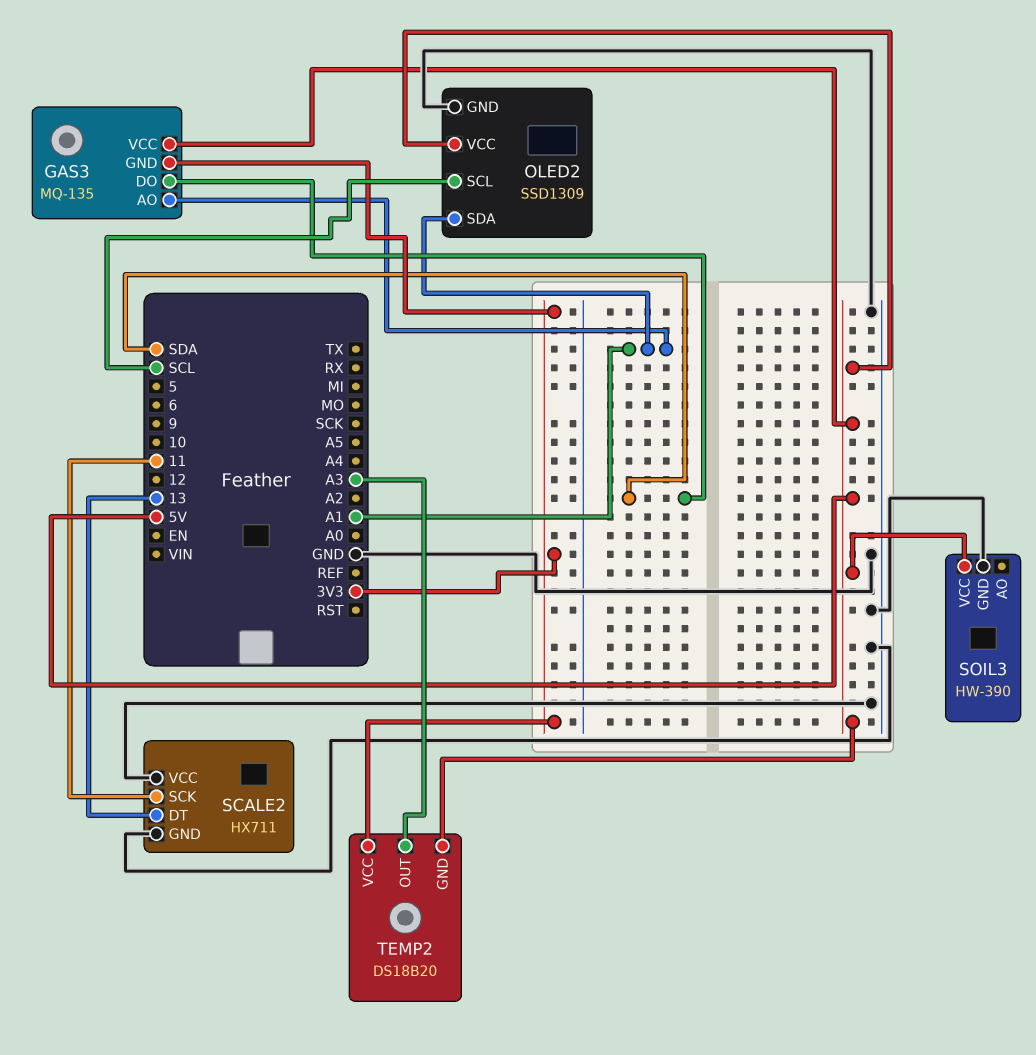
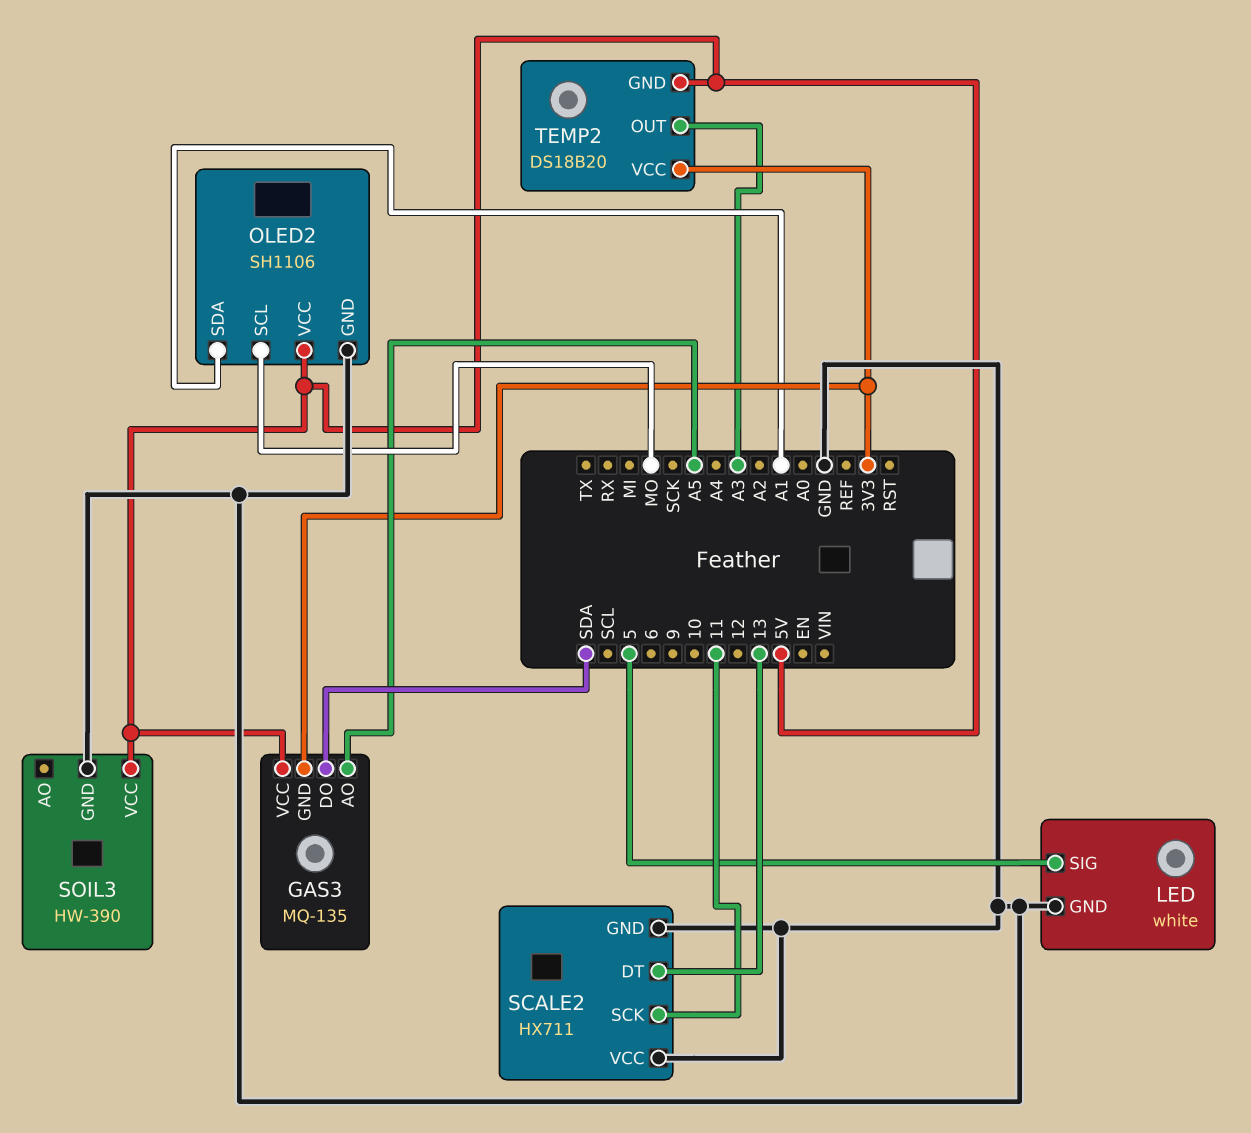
GAS3 pin AO: A1 -> A5
LED: none -> white
LED pin GND: none -> GND
LED pin SIG: none -> 5
OLED2: SSD1309 -> SH1106
OLED2 pin SCL: SCL -> MO

